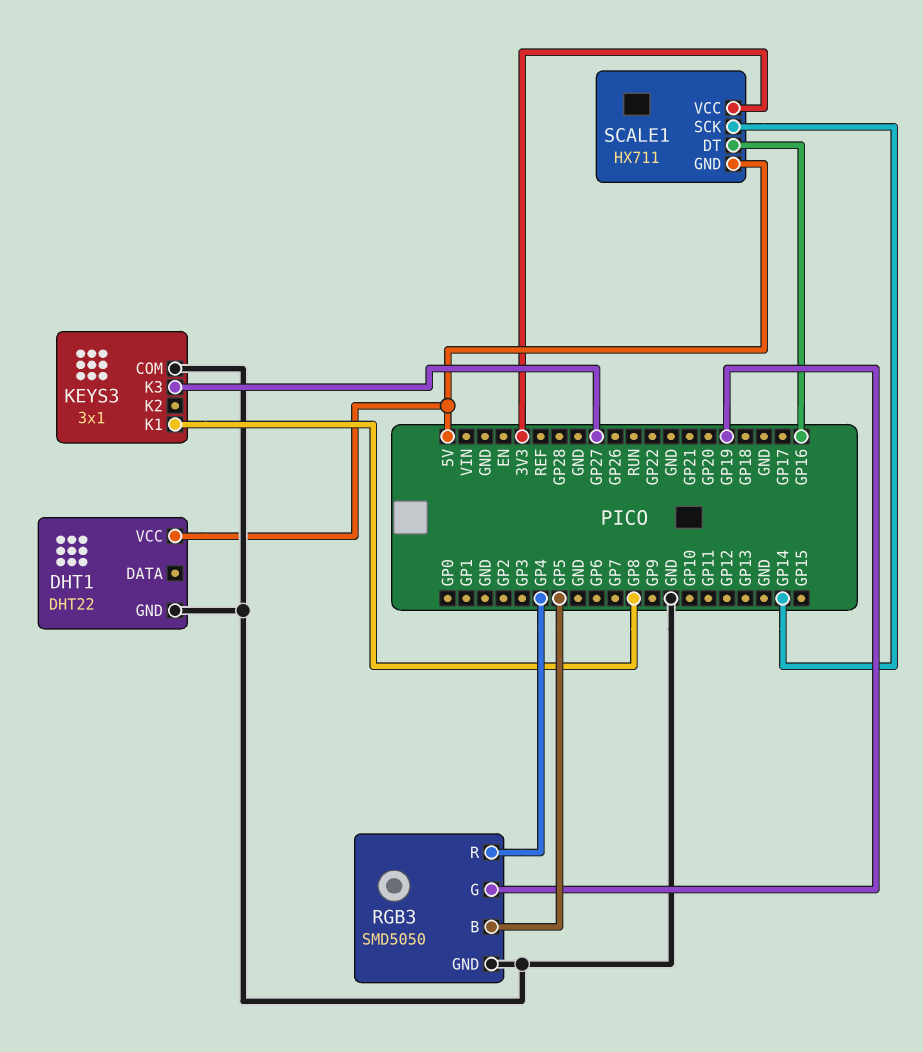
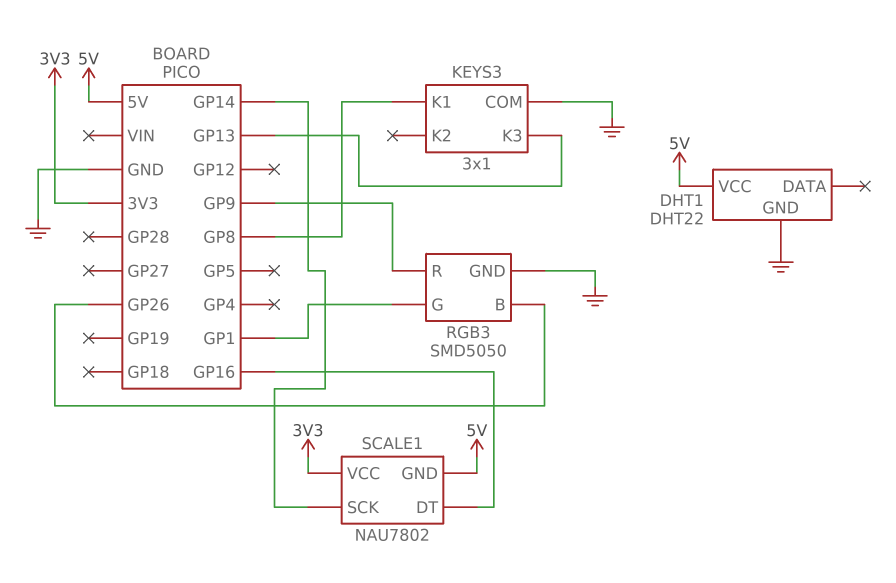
KEYS3 pin K3: GP27 -> GP13
RGB3 pin B: GP5 -> GP26
RGB3 pin G: GP19 -> GP1
RGB3 pin R: GP4 -> GP9
SCALE1: HX711 -> NAU7802

